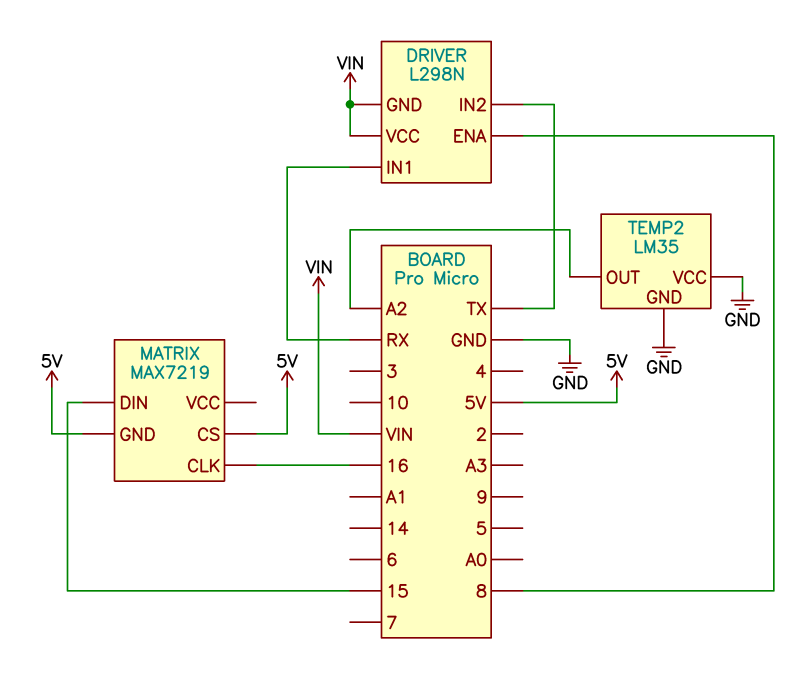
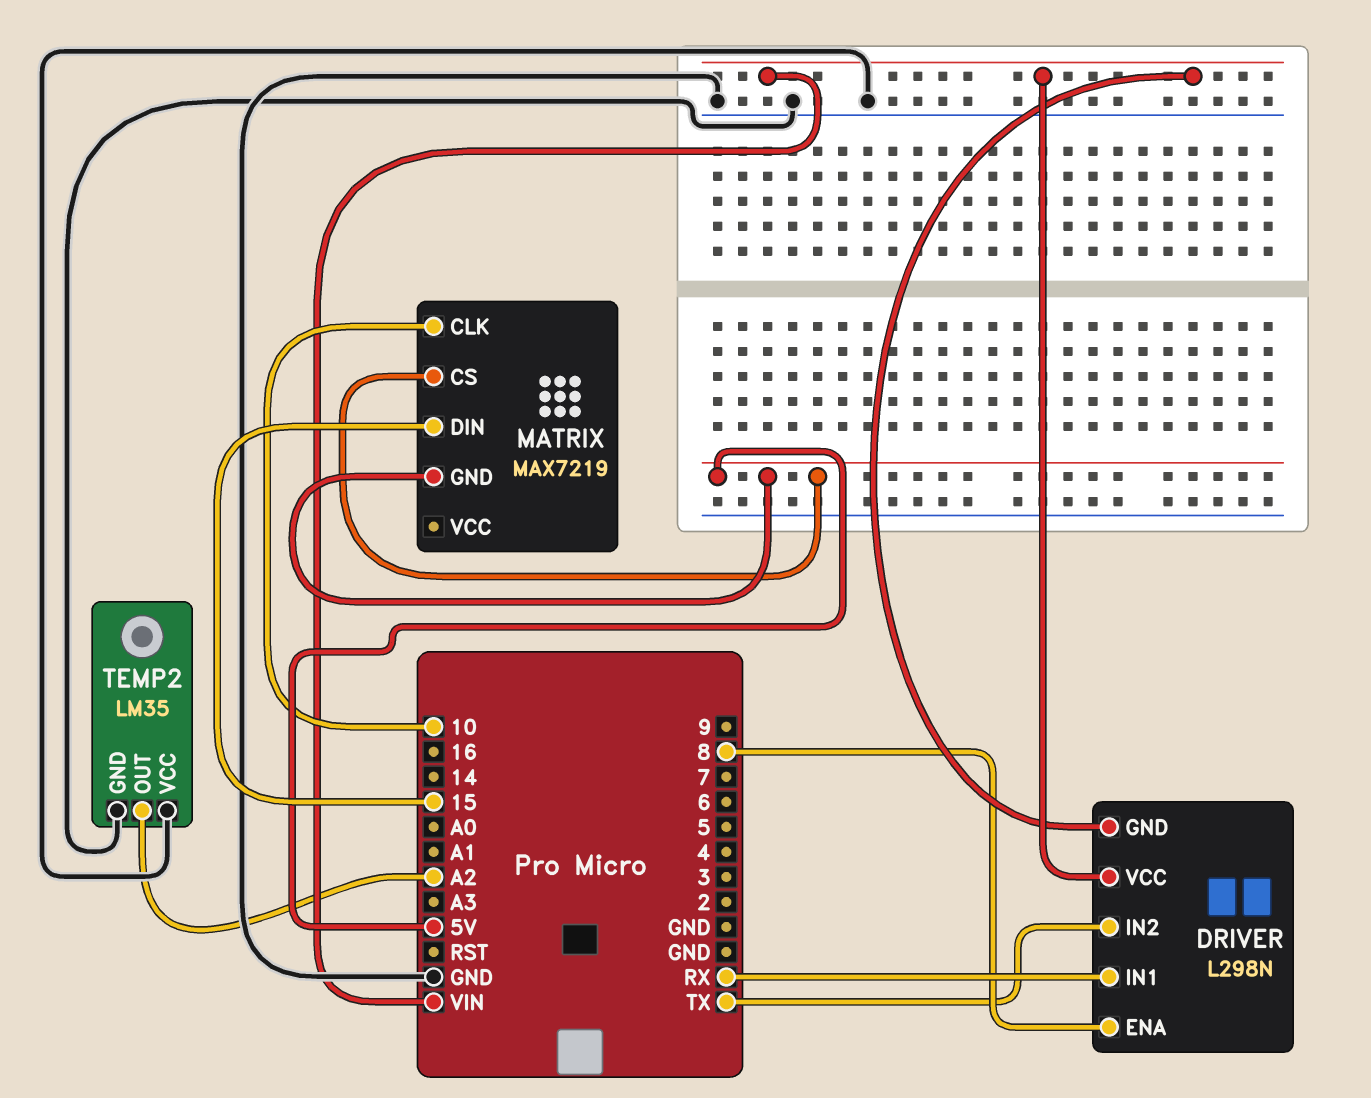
MATRIX pin CLK: 16 -> 10

